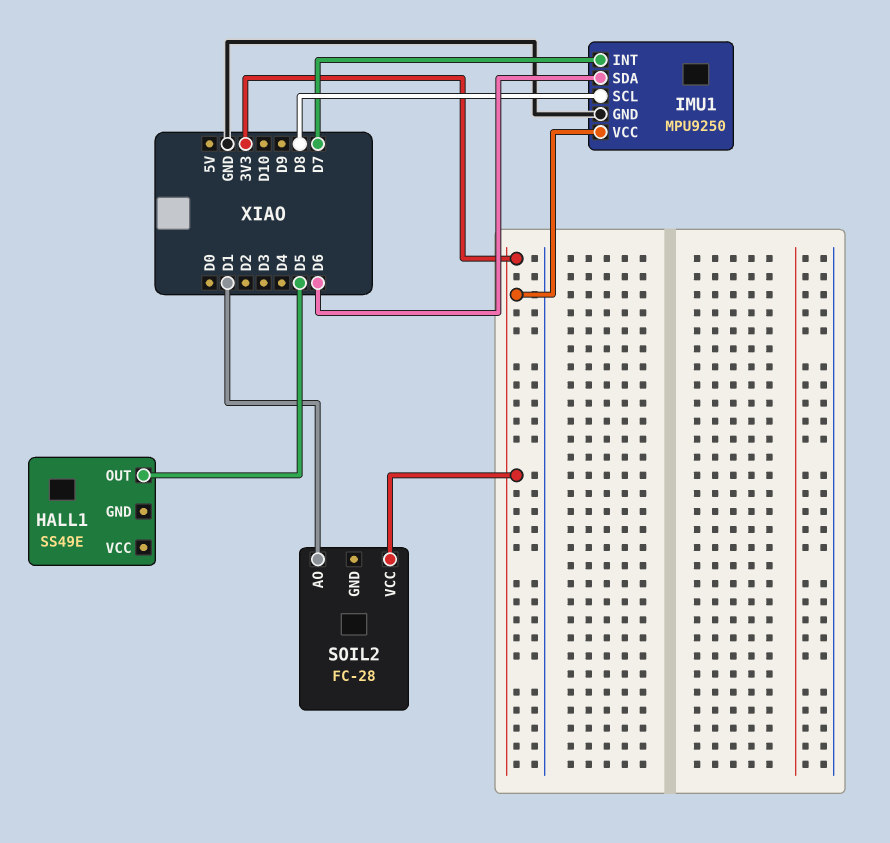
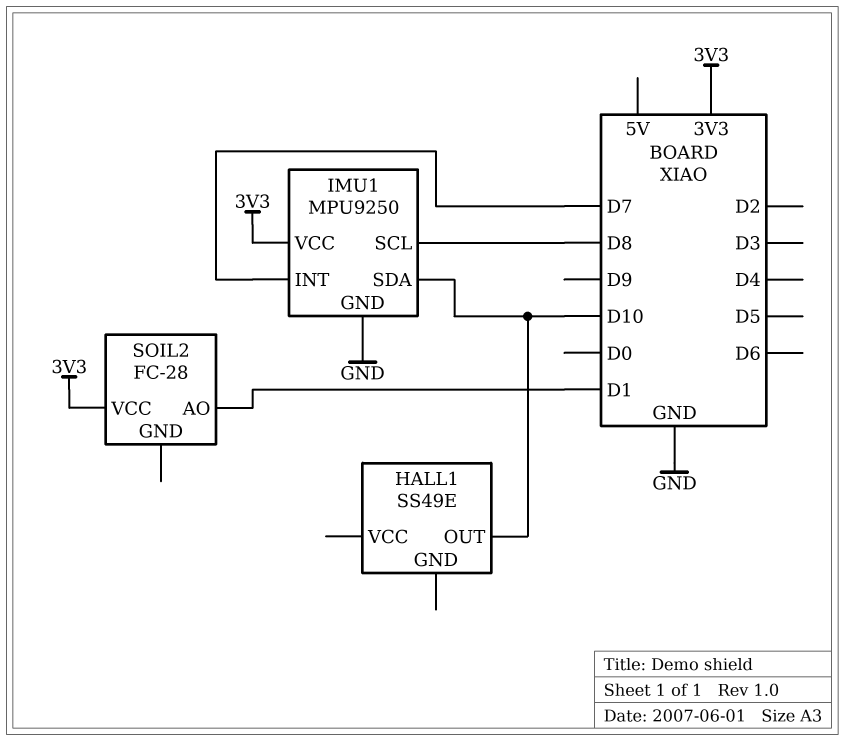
HALL1 pin OUT: D5 -> D10
IMU1 pin SDA: D6 -> D10

